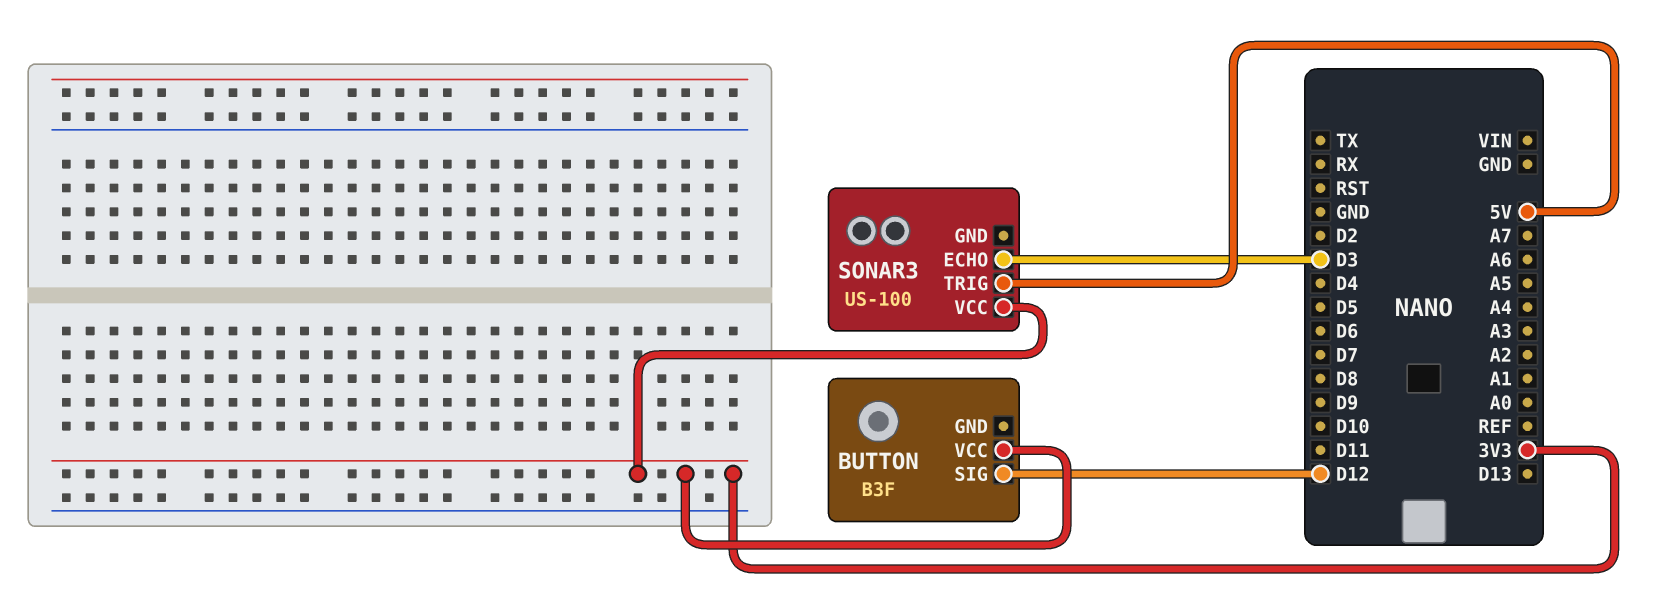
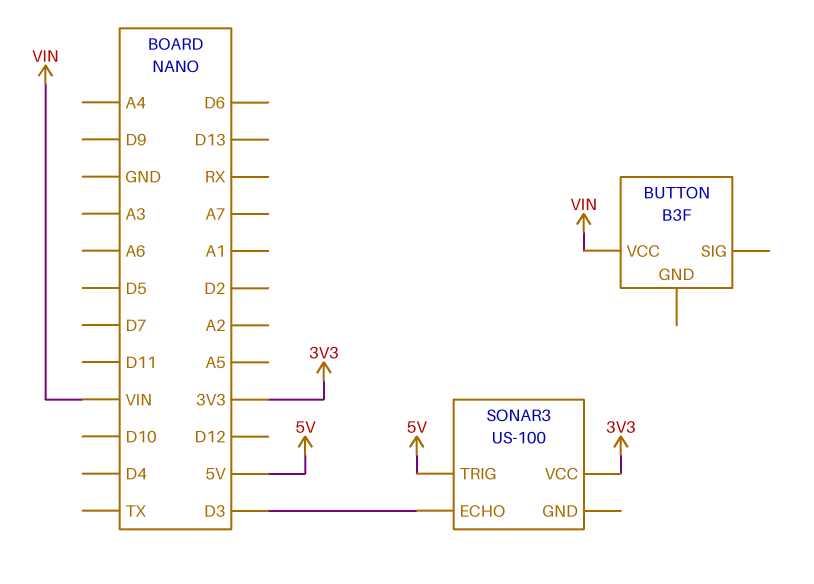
BUTTON pin SIG: D12 -> none
BUTTON pin VCC: 3V3 -> VIN

